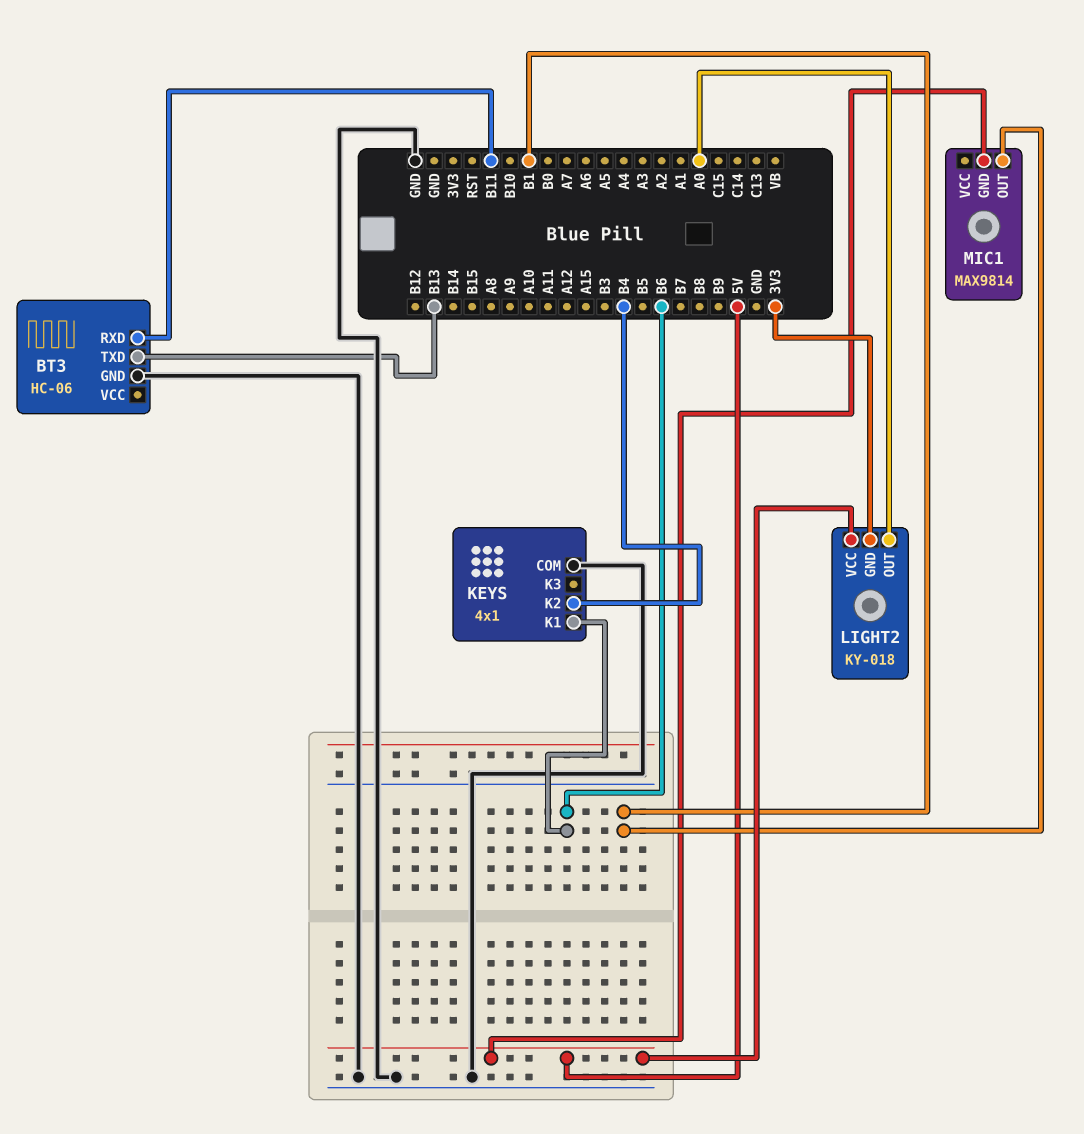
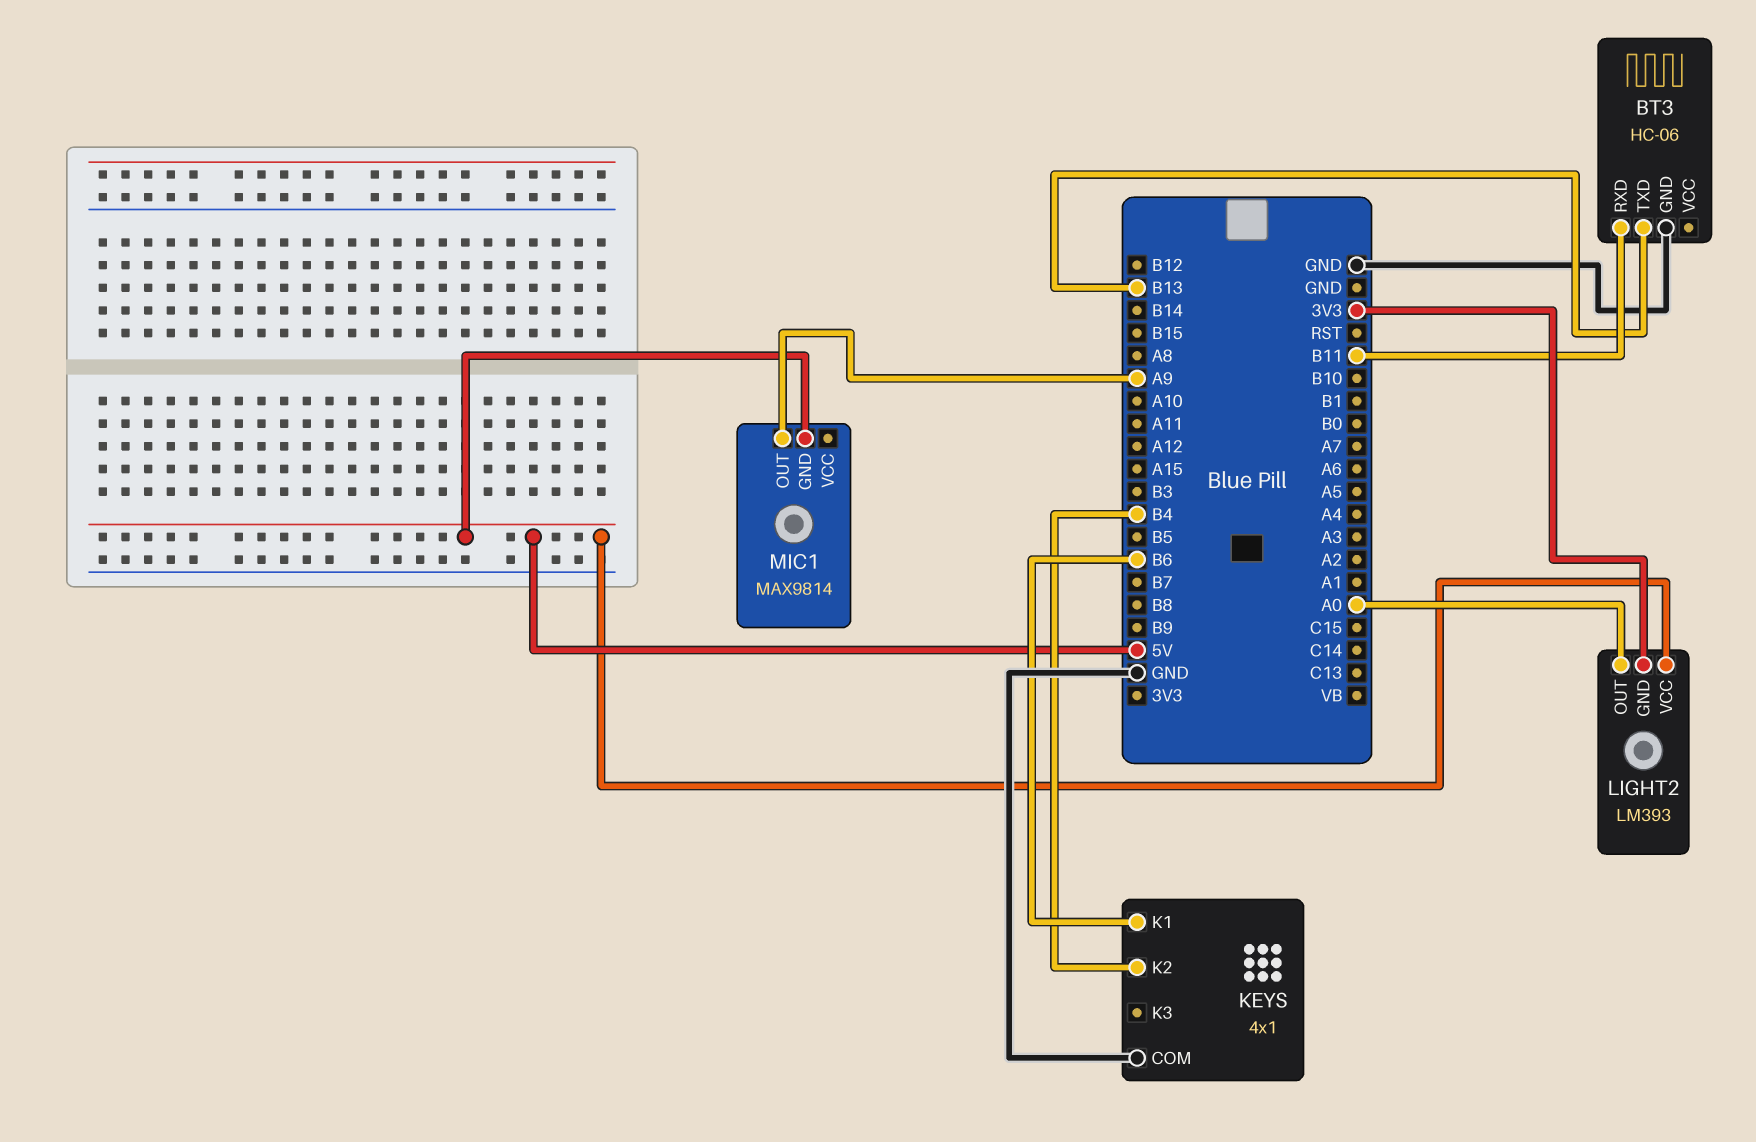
LIGHT2: KY-018 -> LM393
MIC1 pin OUT: B1 -> A9

